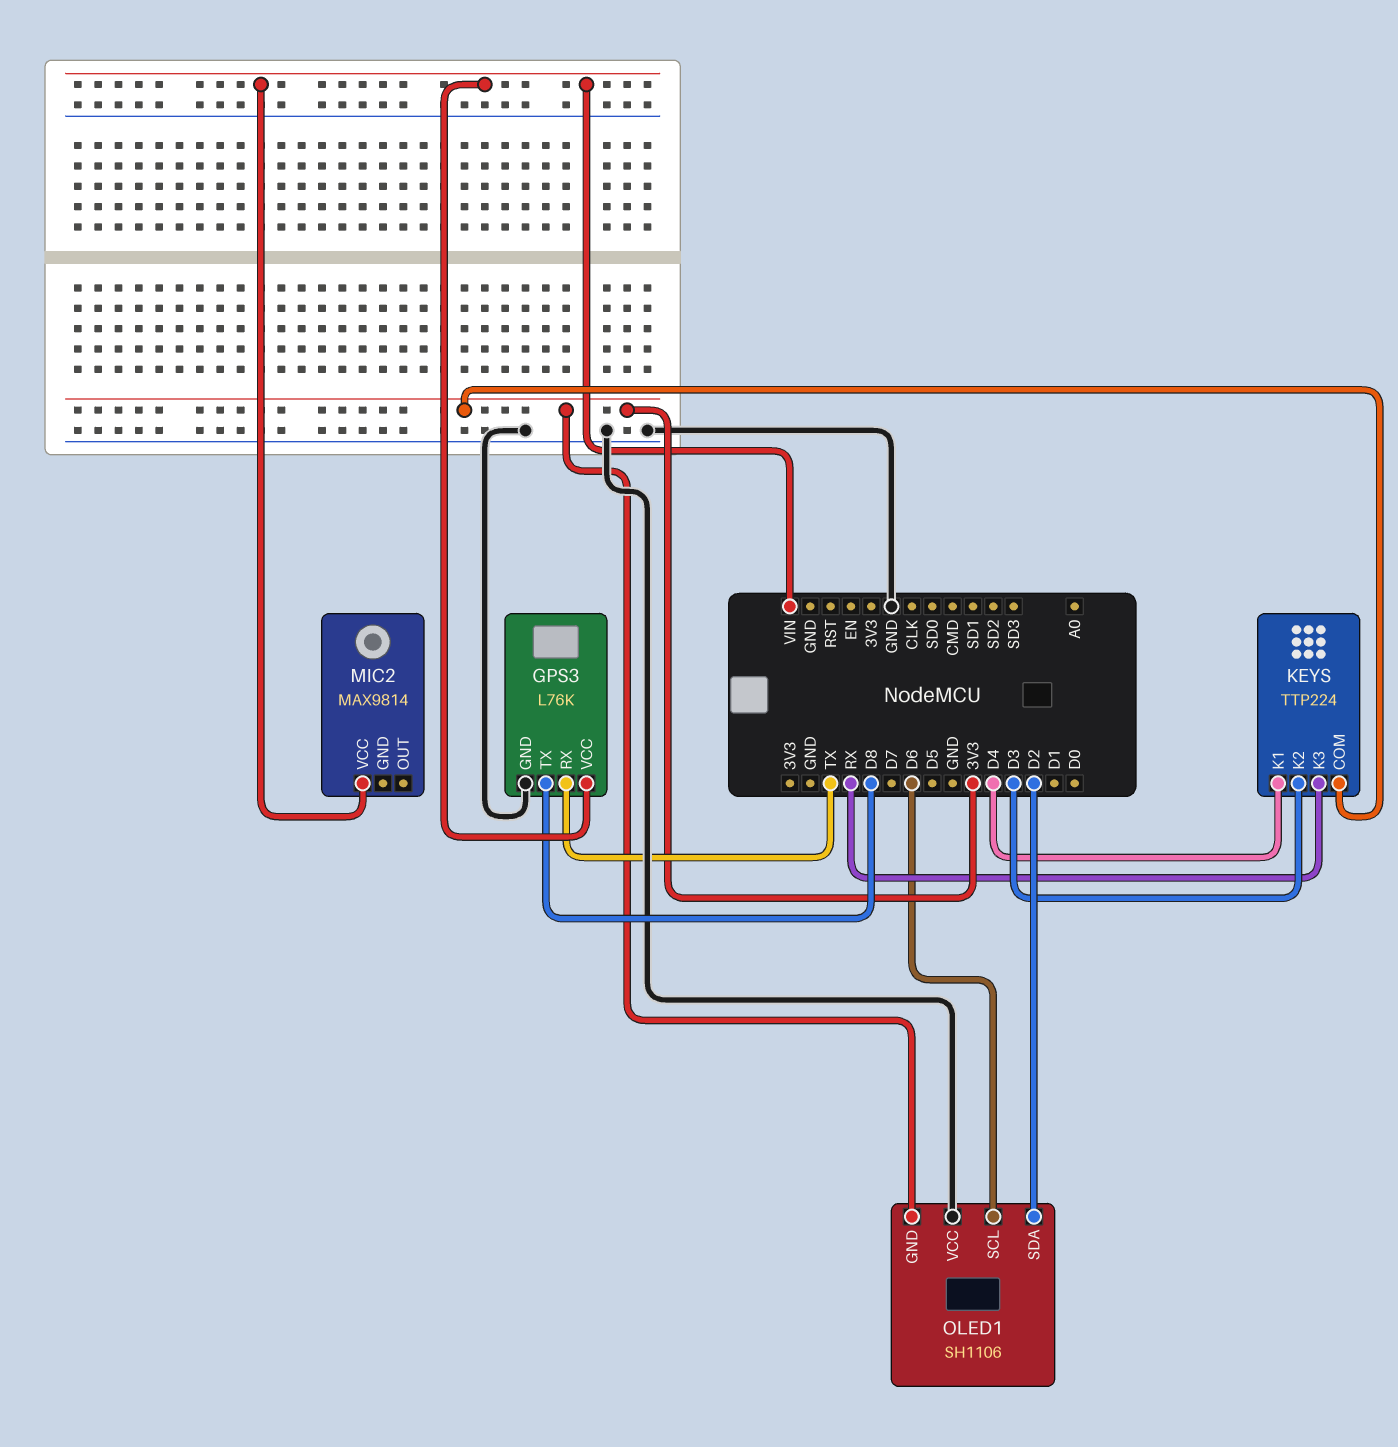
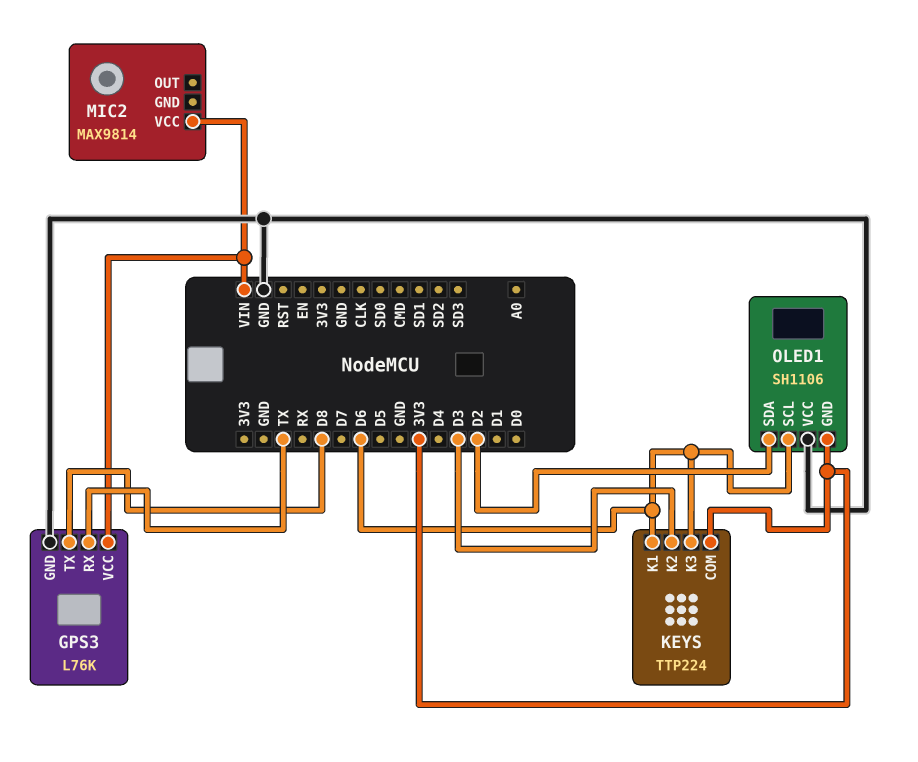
KEYS pin K1: D4 -> D6
KEYS pin K3: RX -> D6

